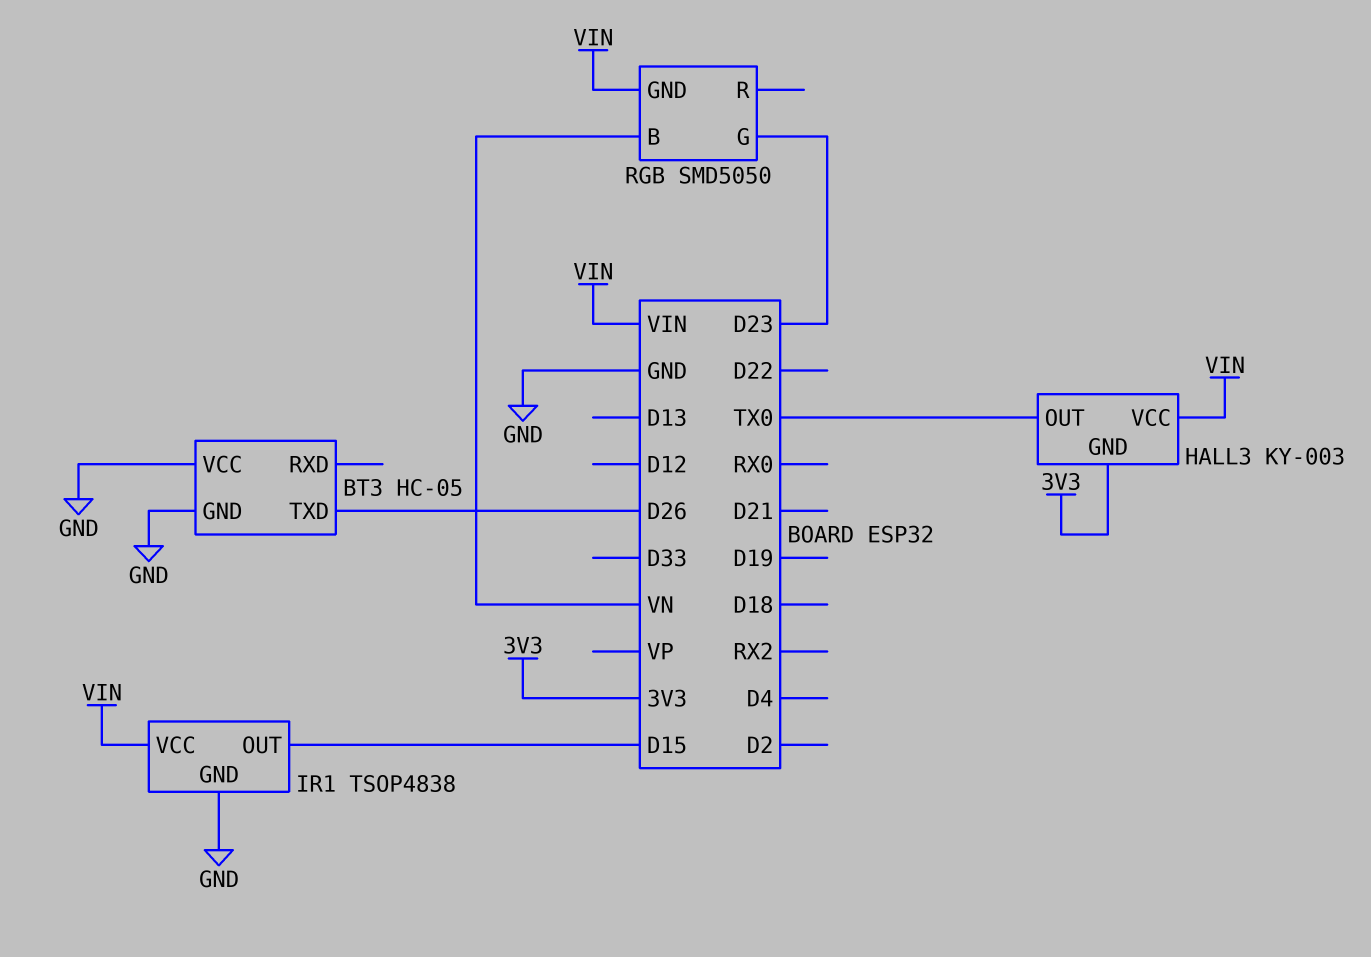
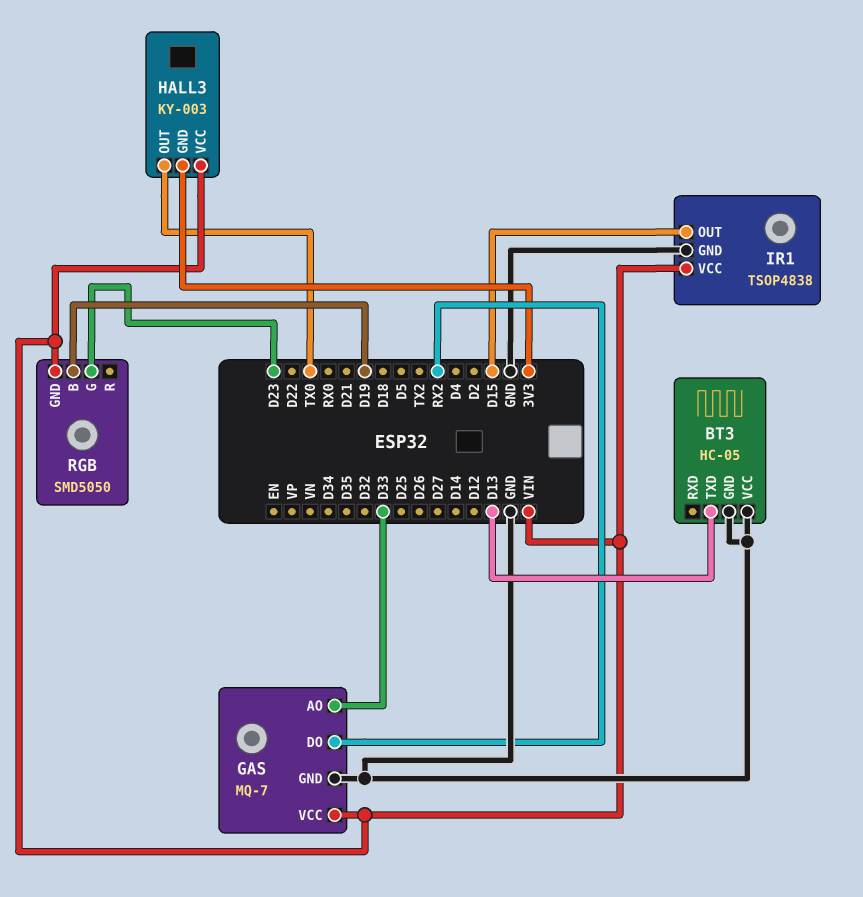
BT3 pin TXD: D26 -> D13
GAS: none -> MQ-7
GAS pin AO: none -> D33
GAS pin DO: none -> RX2
GAS pin GND: none -> GND
GAS pin VCC: none -> VIN
RGB pin B: VN -> D19

